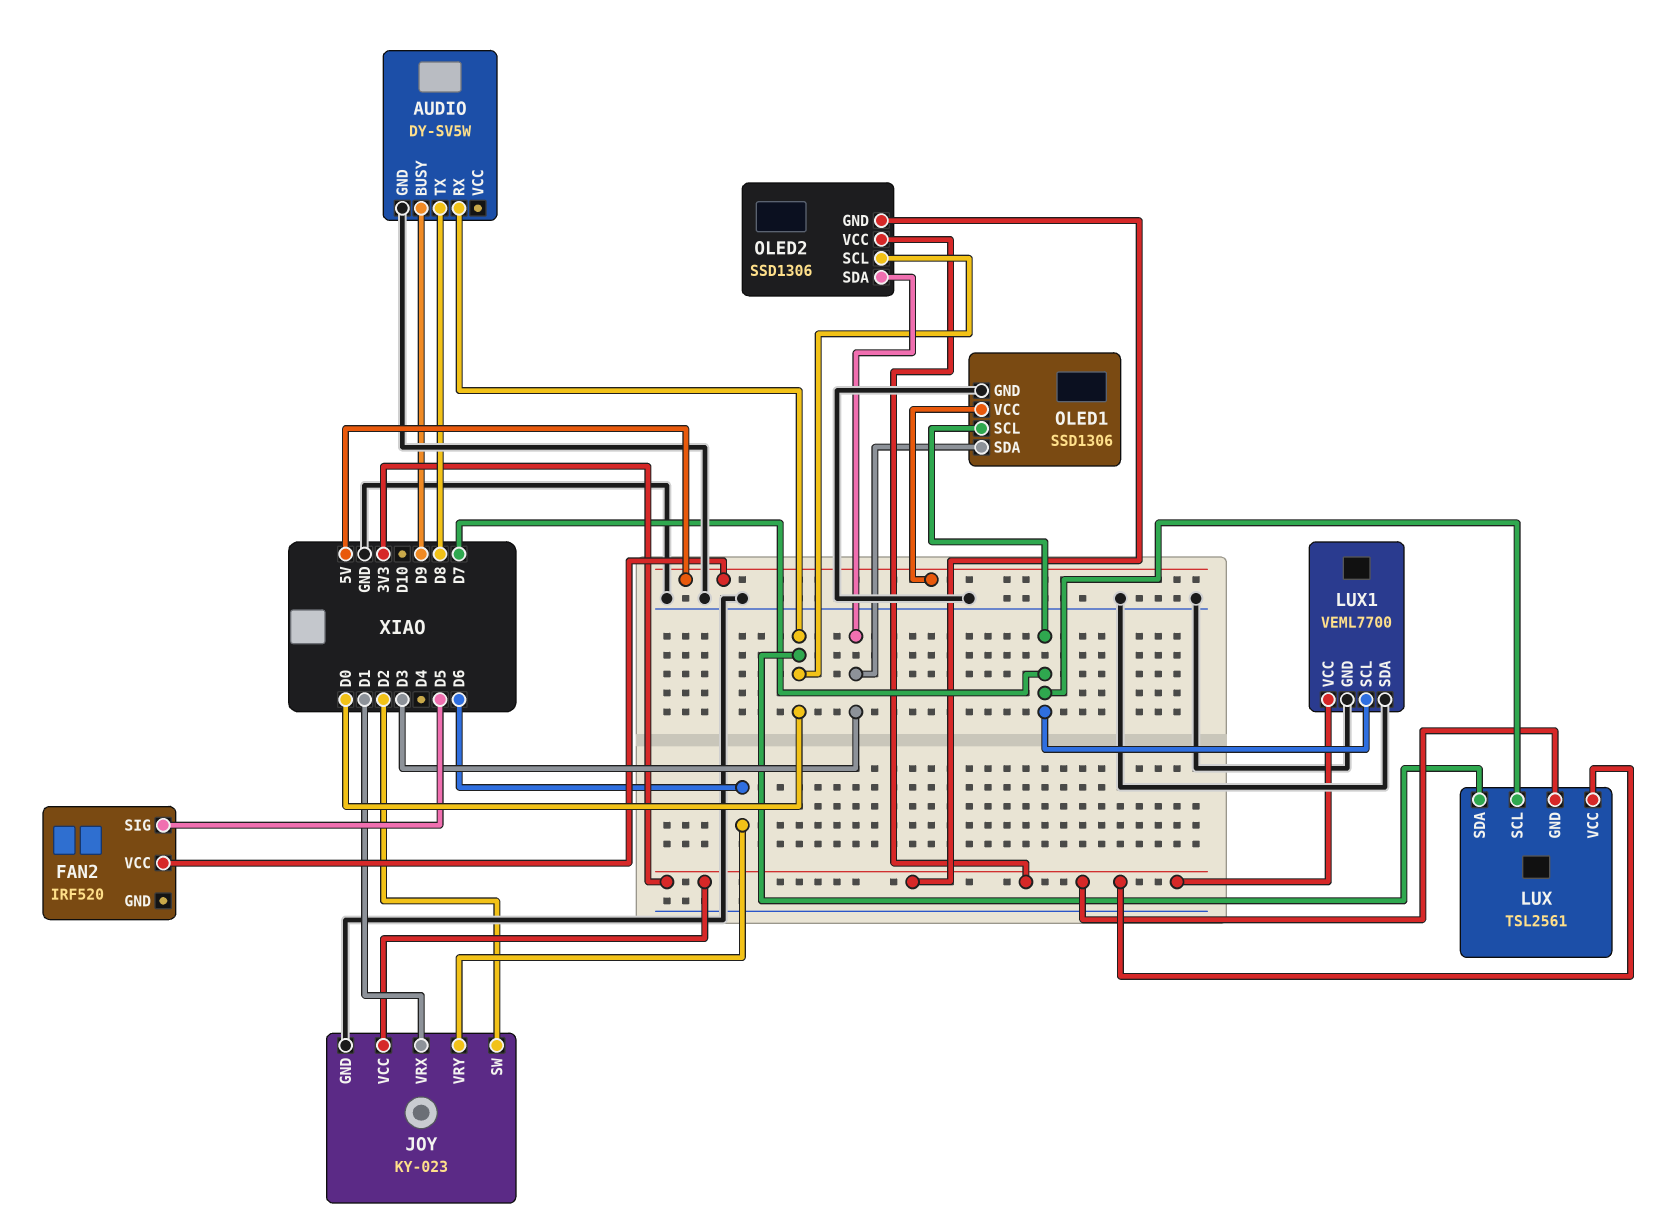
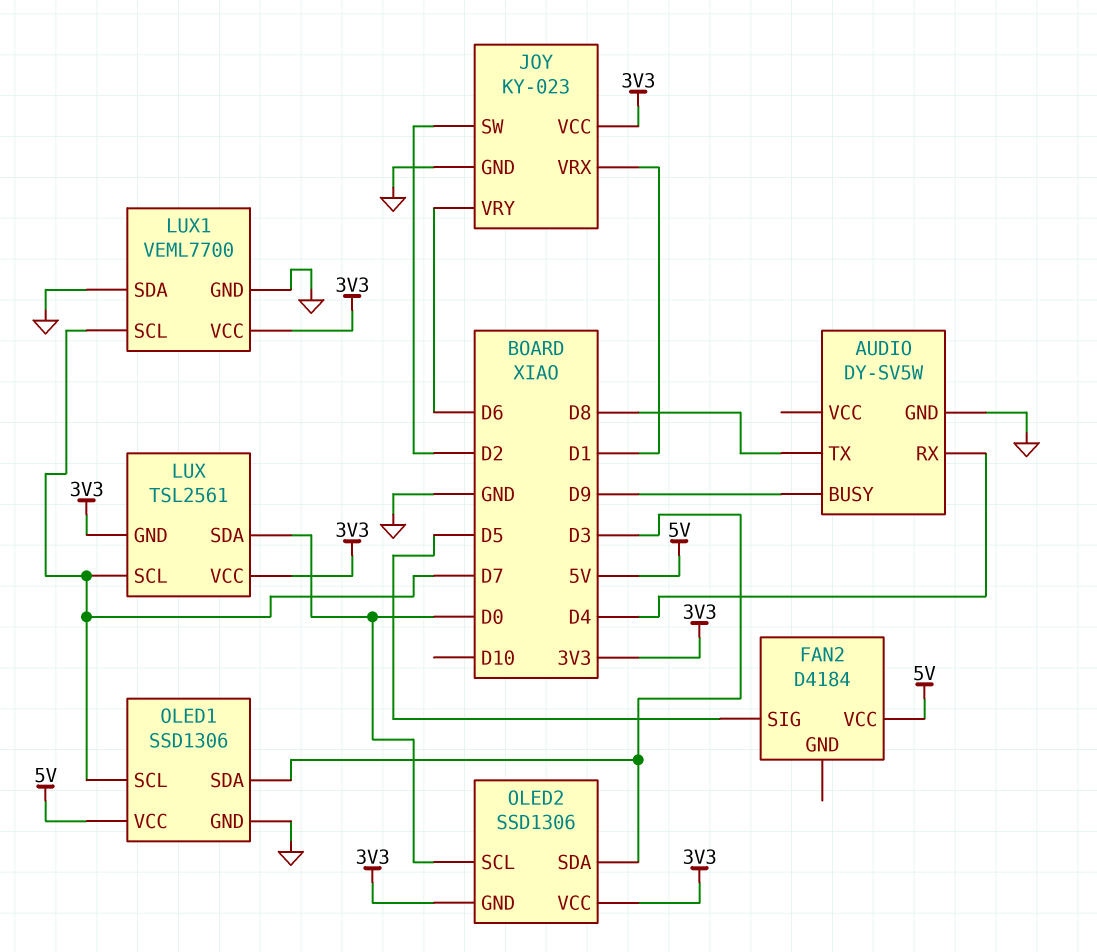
AUDIO pin RX: D0 -> D4
FAN2: IRF520 -> D4184

